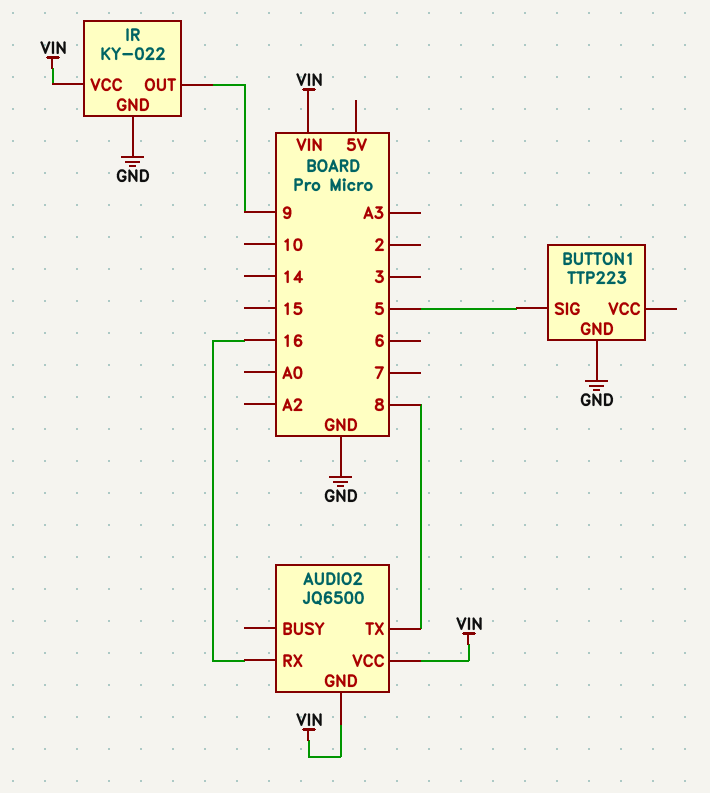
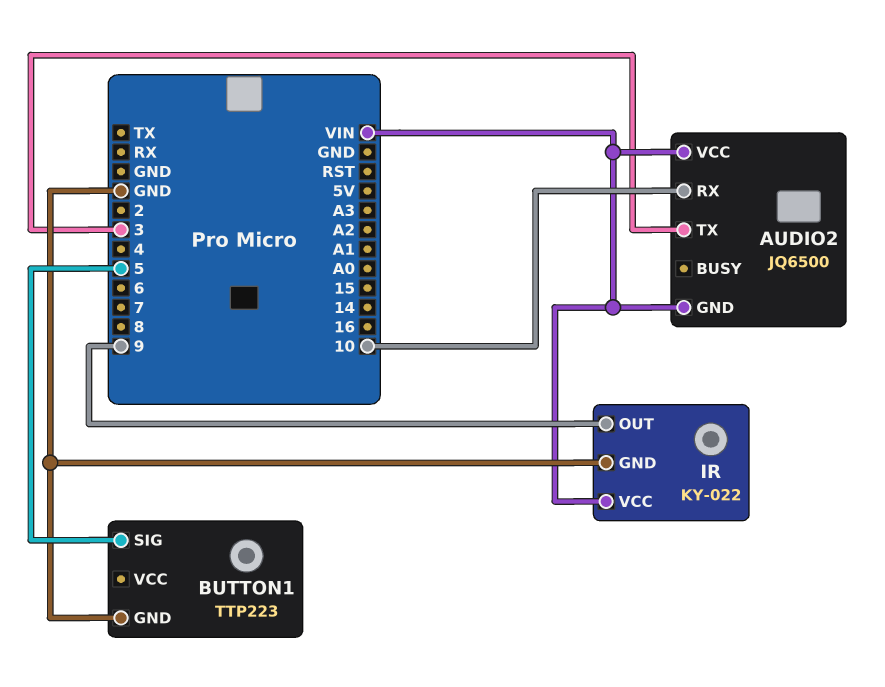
AUDIO2 pin RX: 16 -> 10
AUDIO2 pin TX: 8 -> 3

